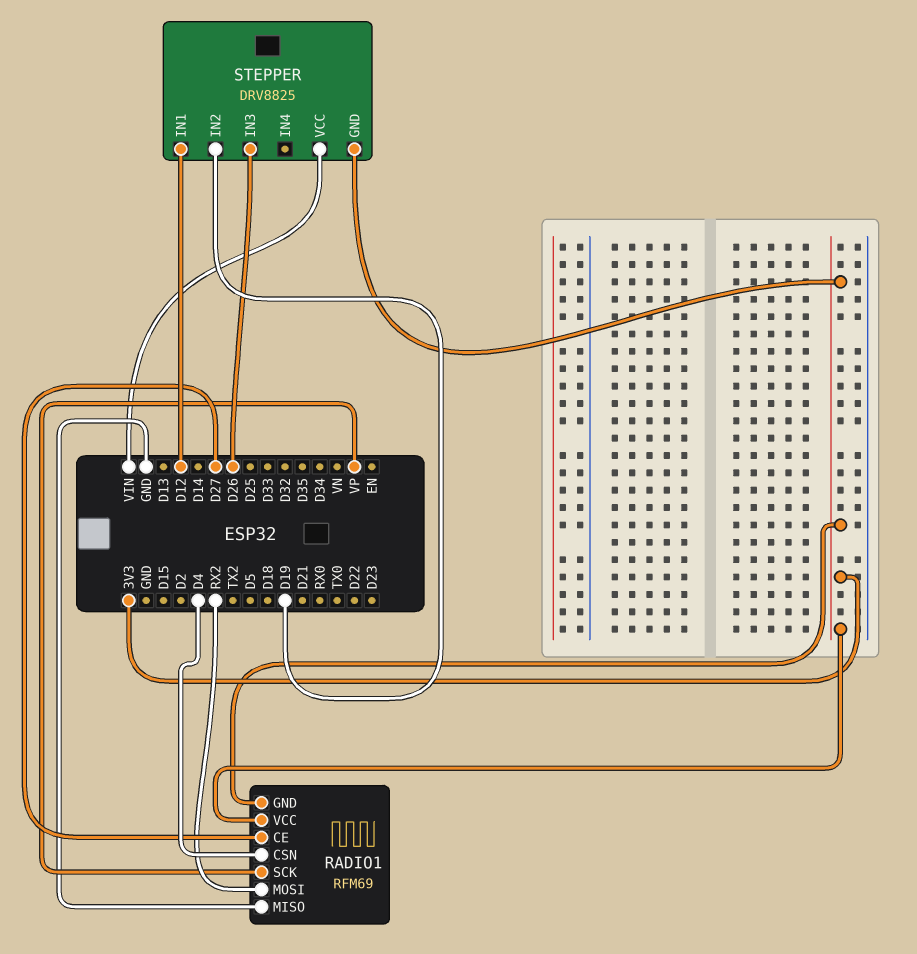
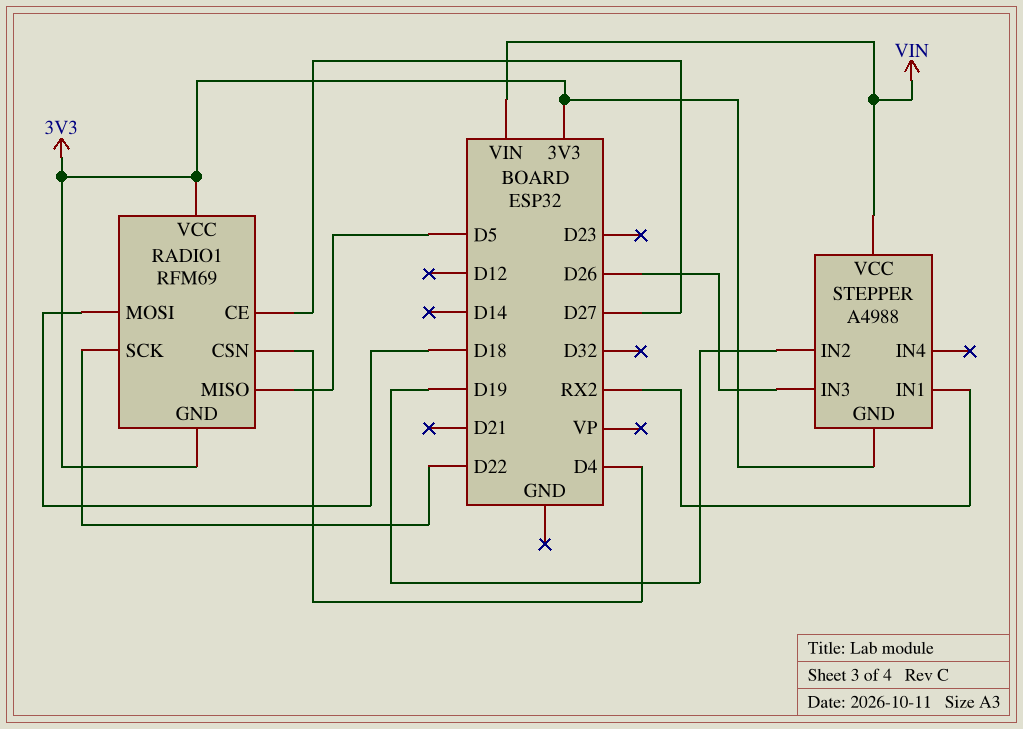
RADIO1 pin MISO: GND -> D5
RADIO1 pin MOSI: RX2 -> D18
RADIO1 pin SCK: VP -> D22
STEPPER: DRV8825 -> A4988
STEPPER pin IN1: D12 -> RX2

